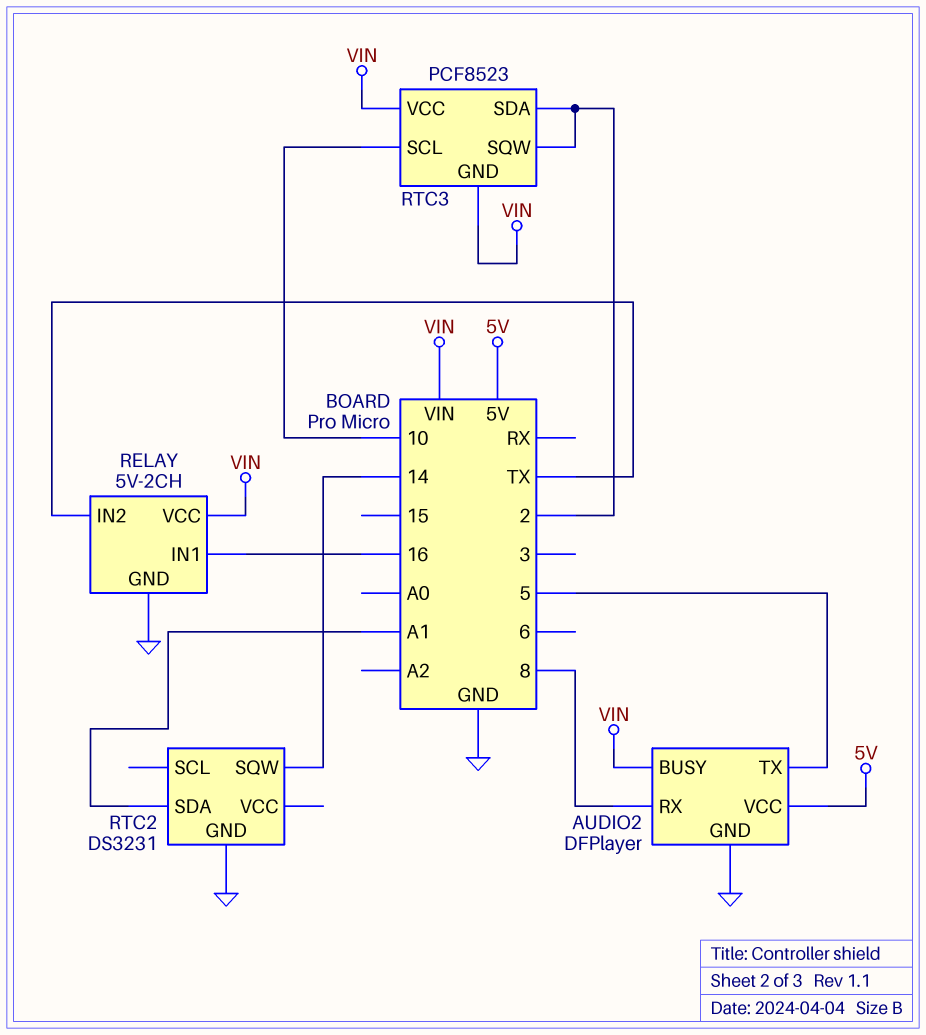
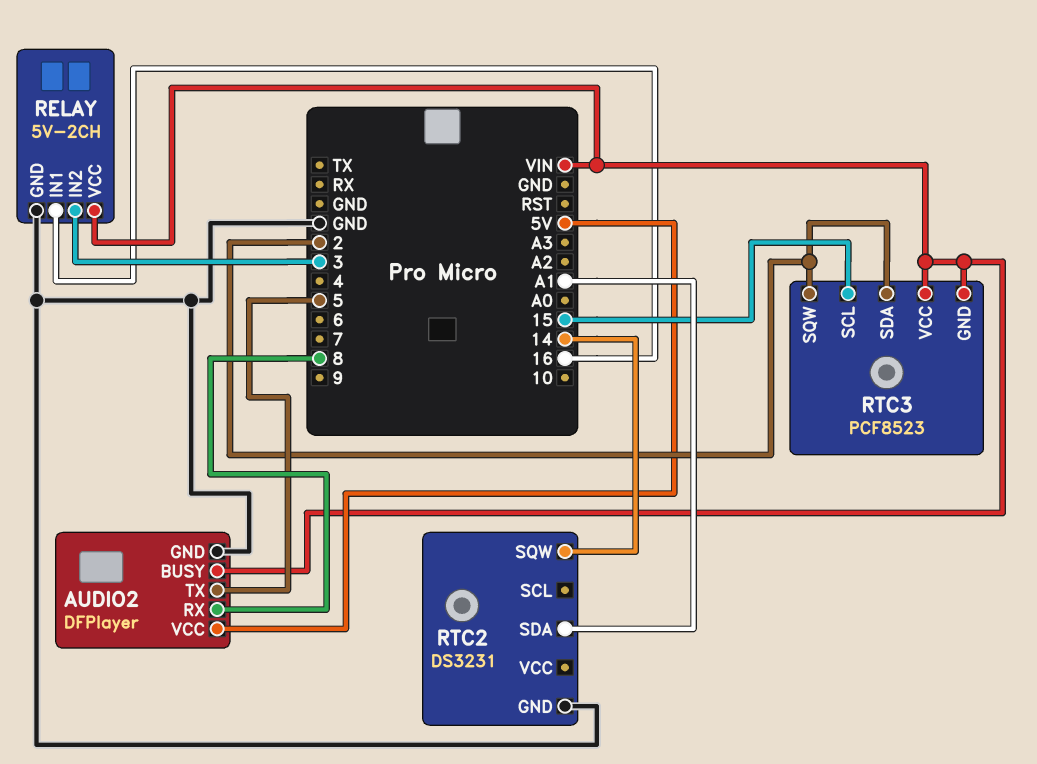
RELAY pin IN2: TX -> 3
RTC3 pin SCL: 10 -> 15

